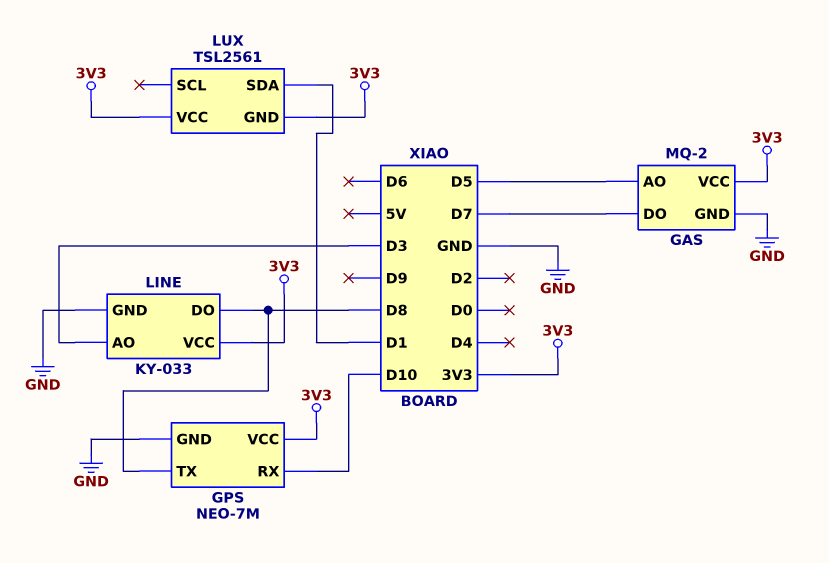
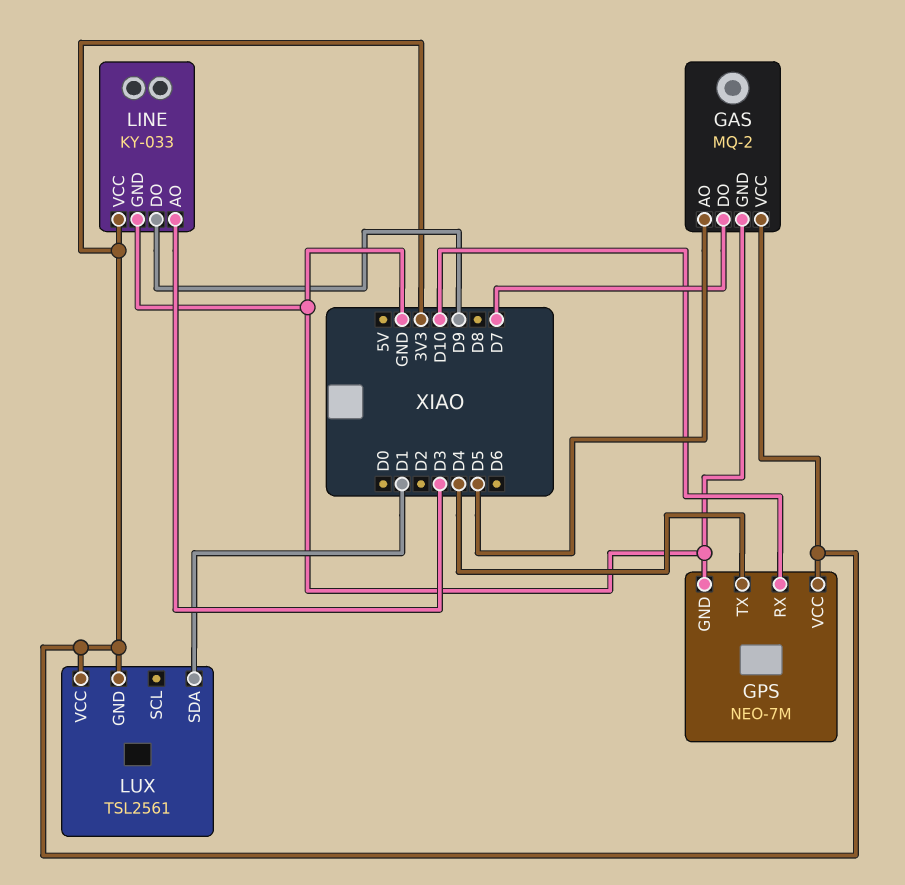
GPS pin TX: D8 -> D4
LINE pin DO: D8 -> D9

